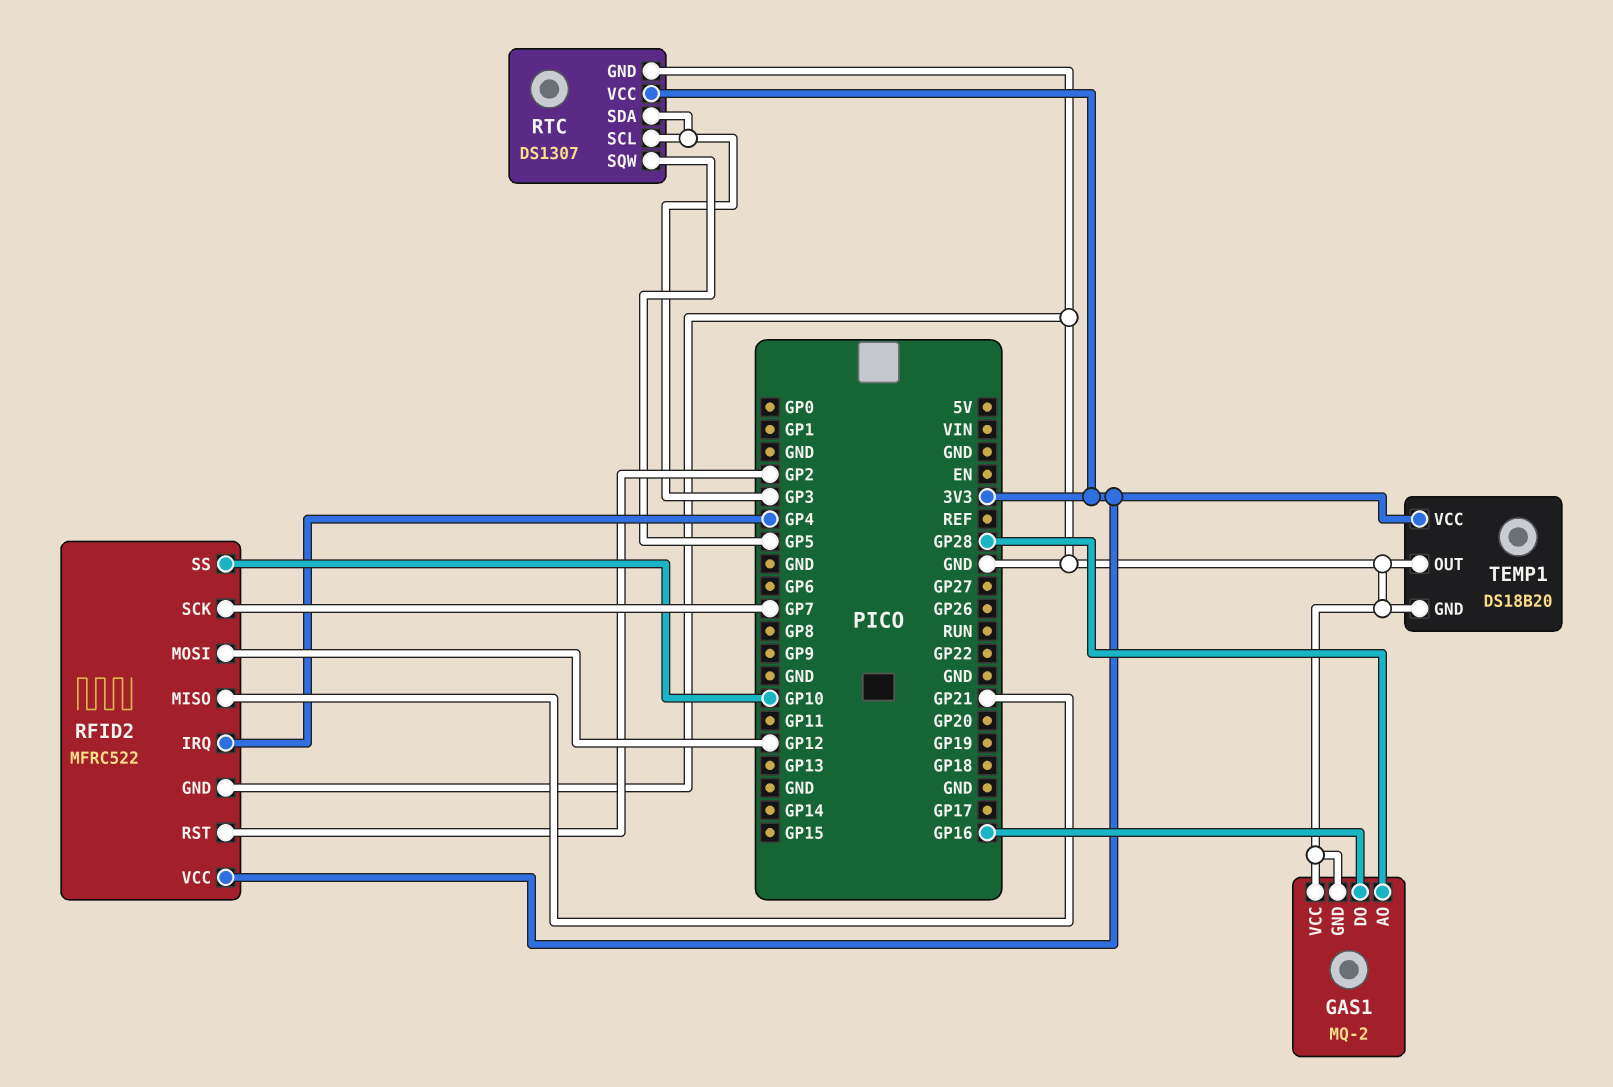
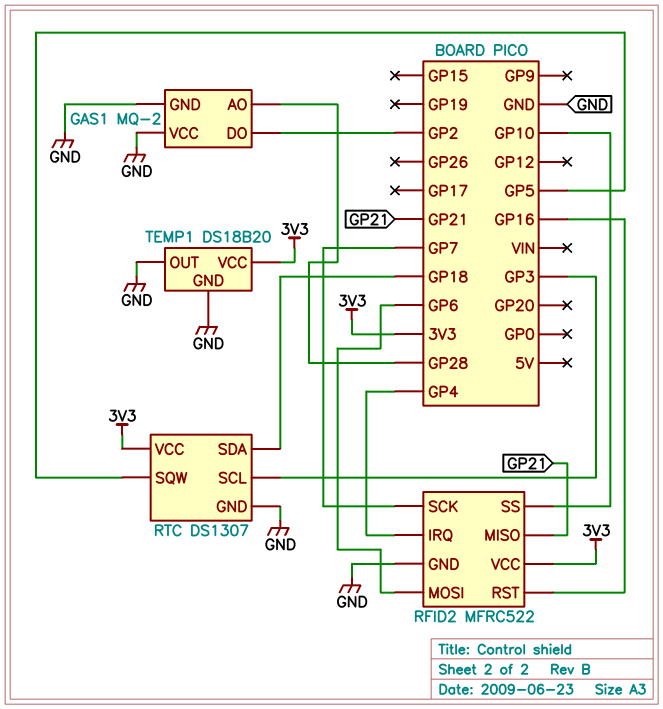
GAS1 pin DO: GP16 -> GP2
RFID2 pin MOSI: GP12 -> GP6
RFID2 pin RST: GP2 -> GP16
RTC pin SDA: GP3 -> GP18

